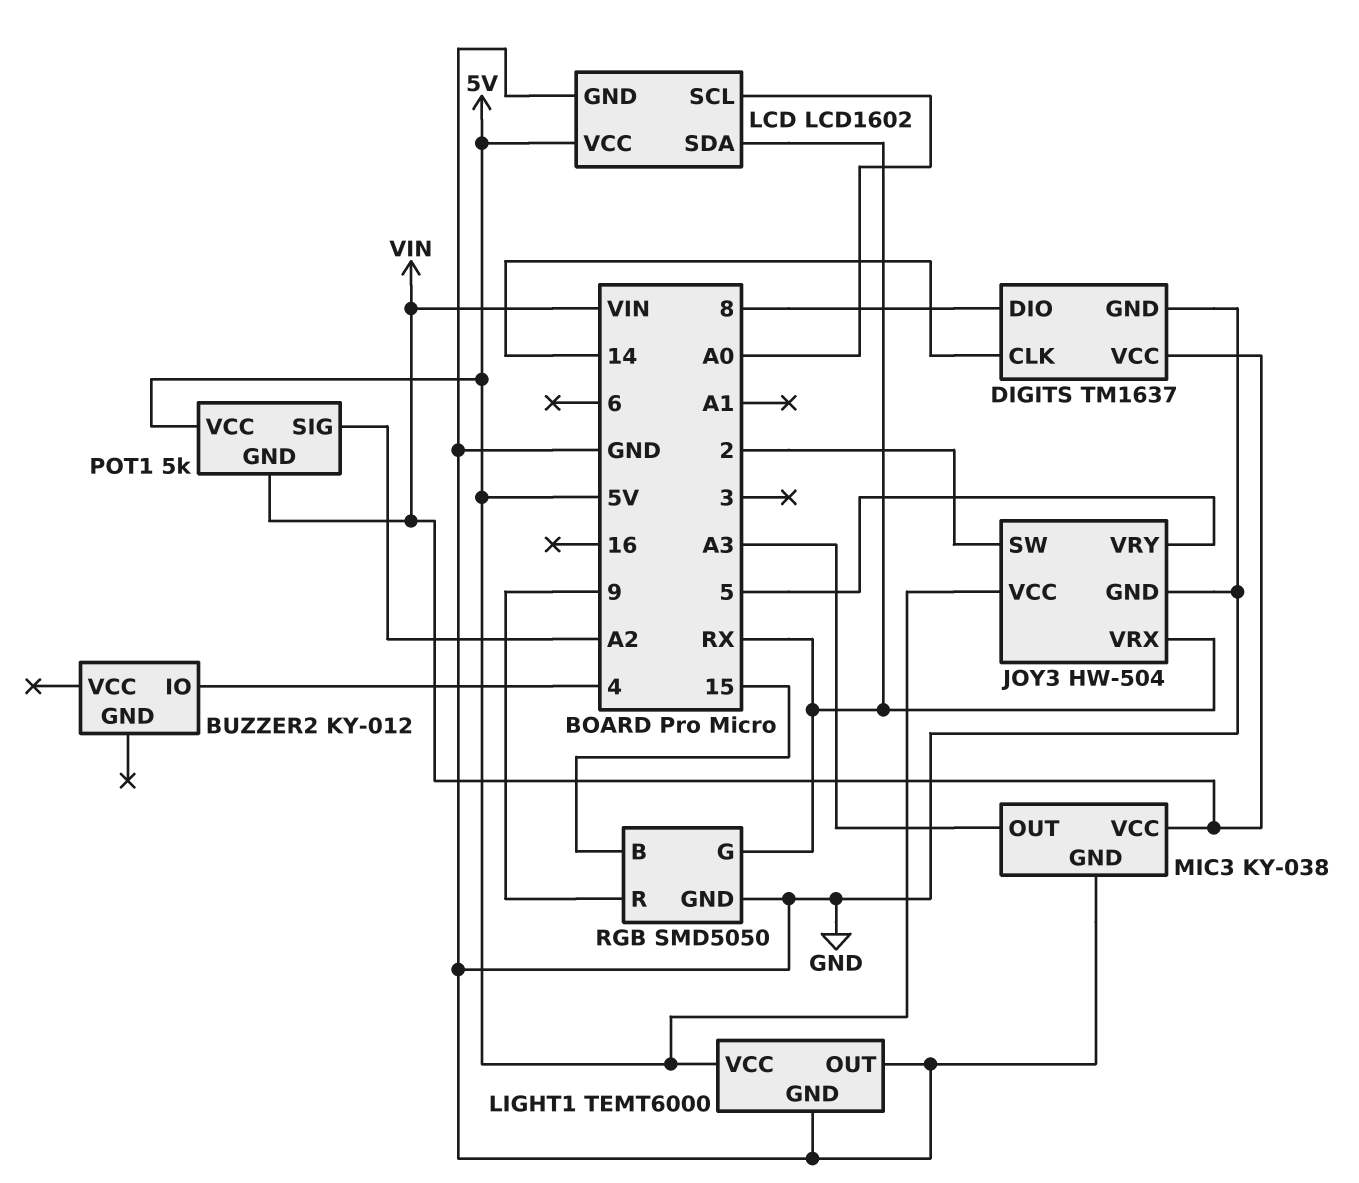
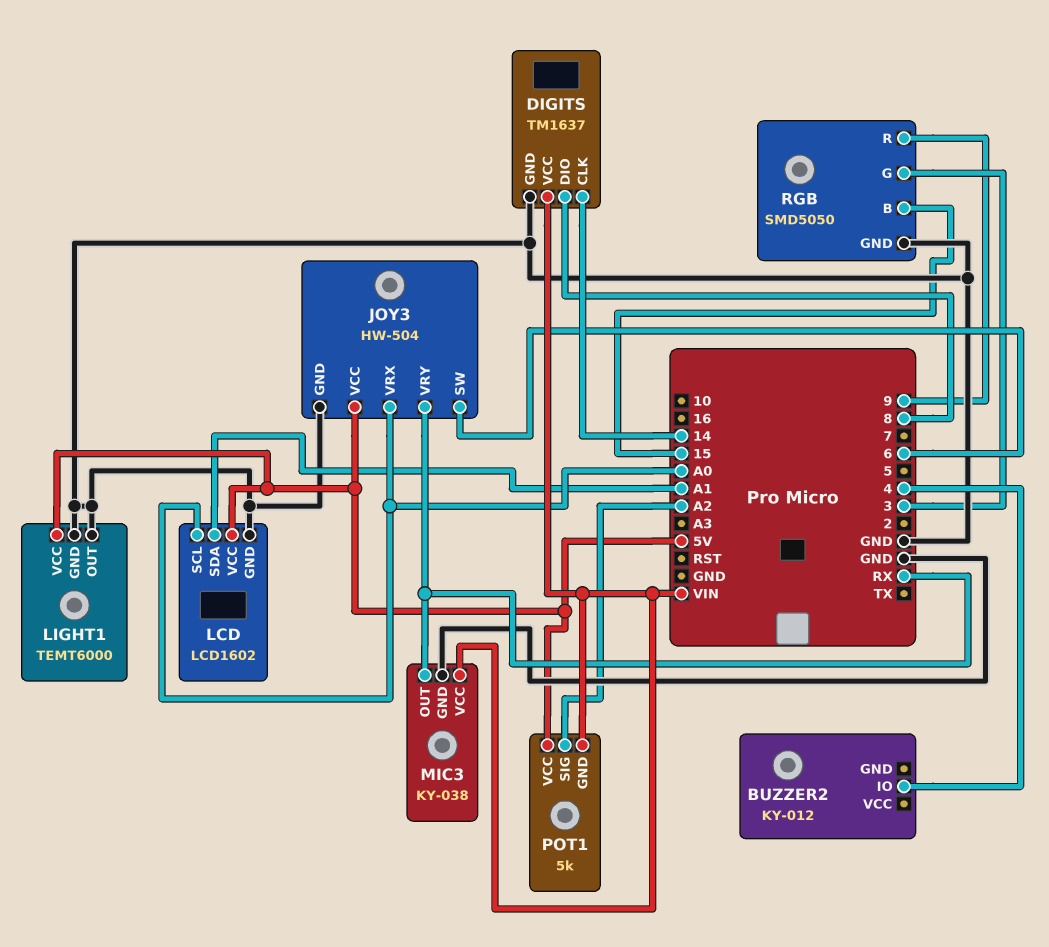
JOY3 pin SW: 2 -> 6
JOY3 pin VRX: RX -> A0
JOY3 pin VRY: 5 -> RX
LCD pin SDA: RX -> A1
MIC3 pin OUT: A3 -> RX
RGB pin G: RX -> 3

